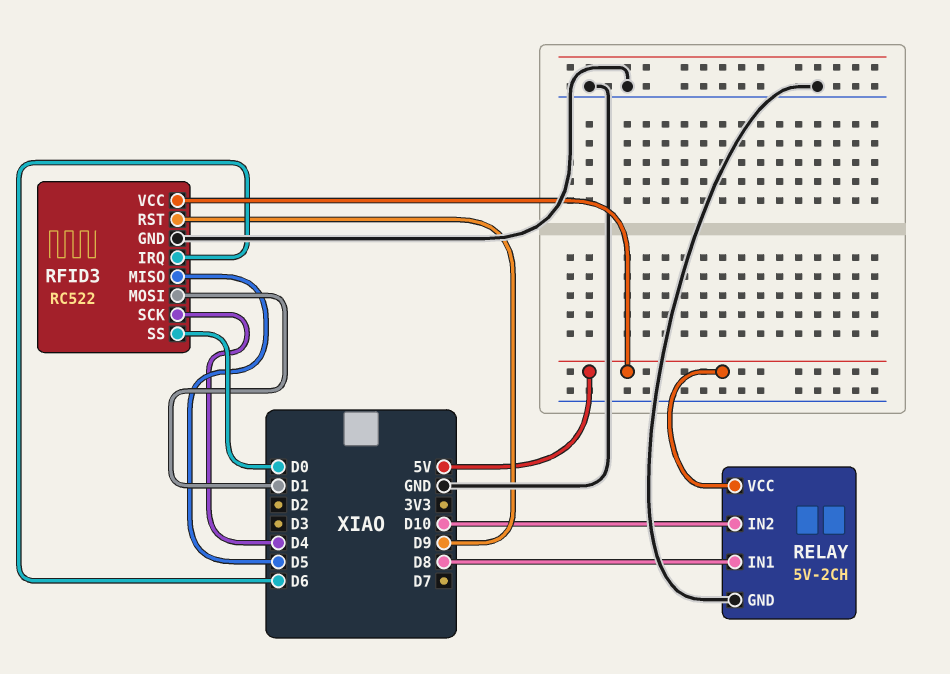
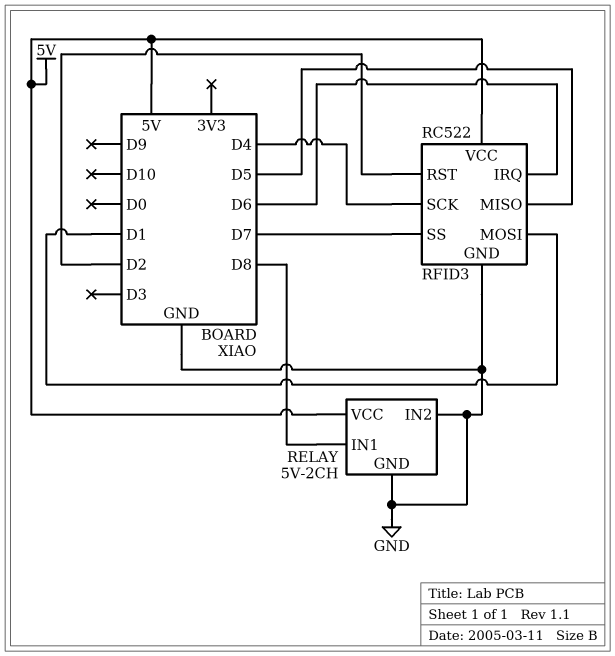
RELAY pin IN2: D10 -> GND
RFID3 pin RST: D9 -> D2
RFID3 pin SS: D0 -> D7

